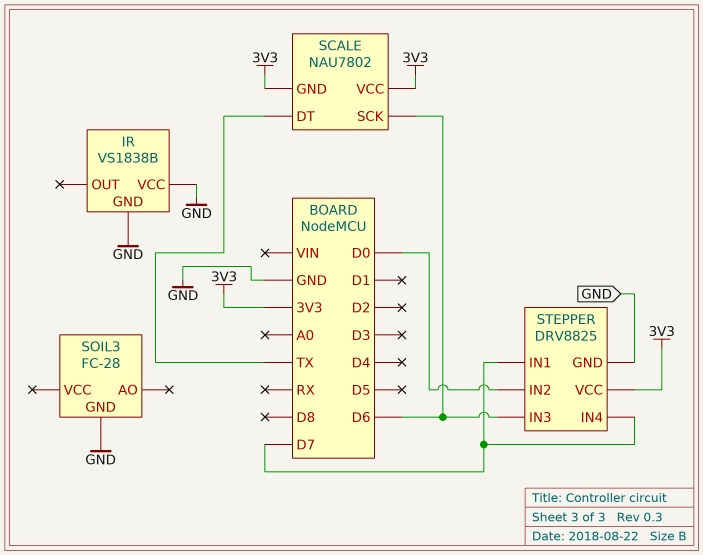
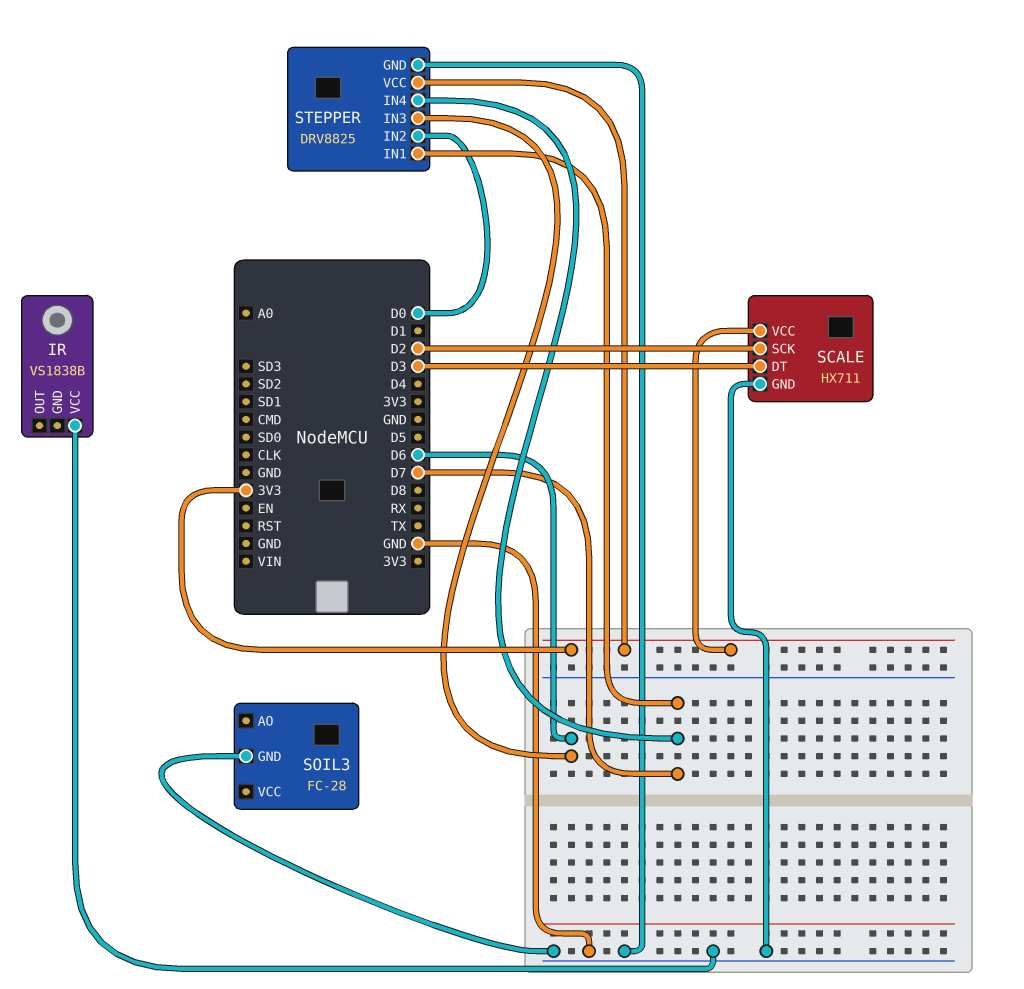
IR pin GND: GND -> none
SCALE: NAU7802 -> HX711
SCALE pin DT: TX -> D3
SCALE pin GND: 3V3 -> GND
SCALE pin SCK: D6 -> D2

